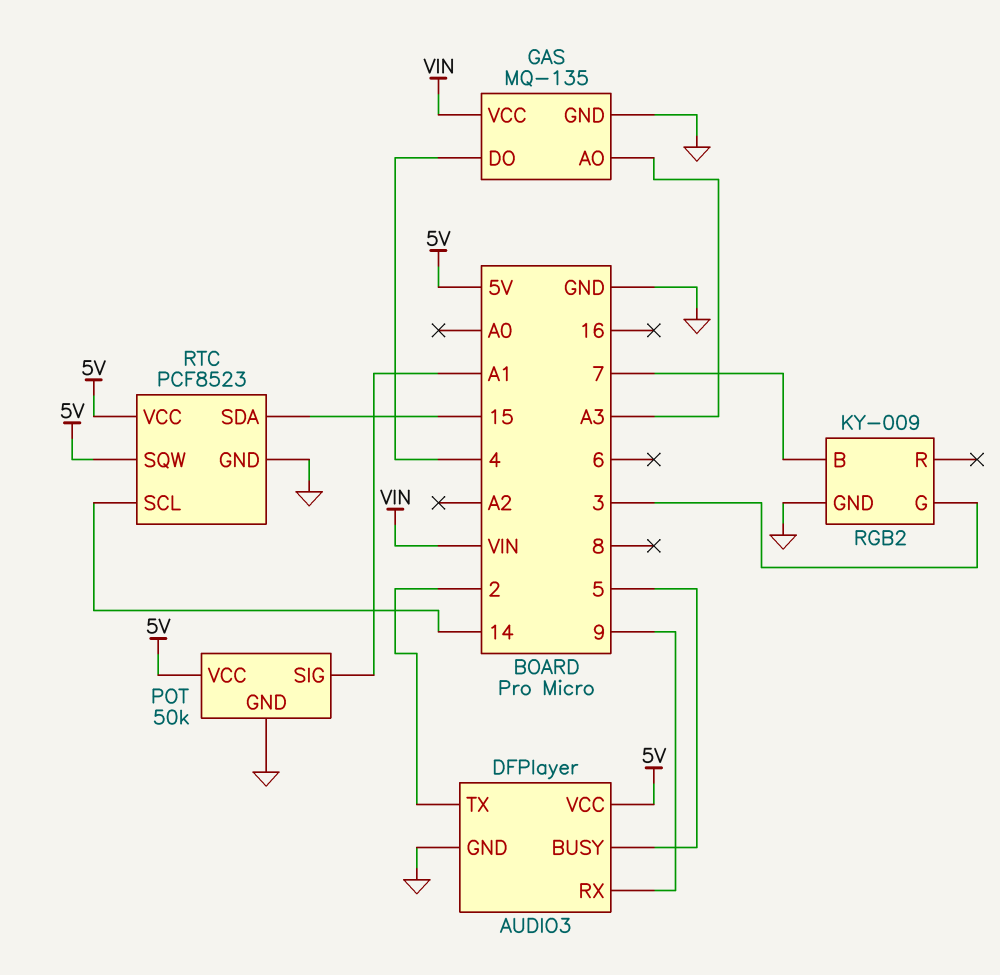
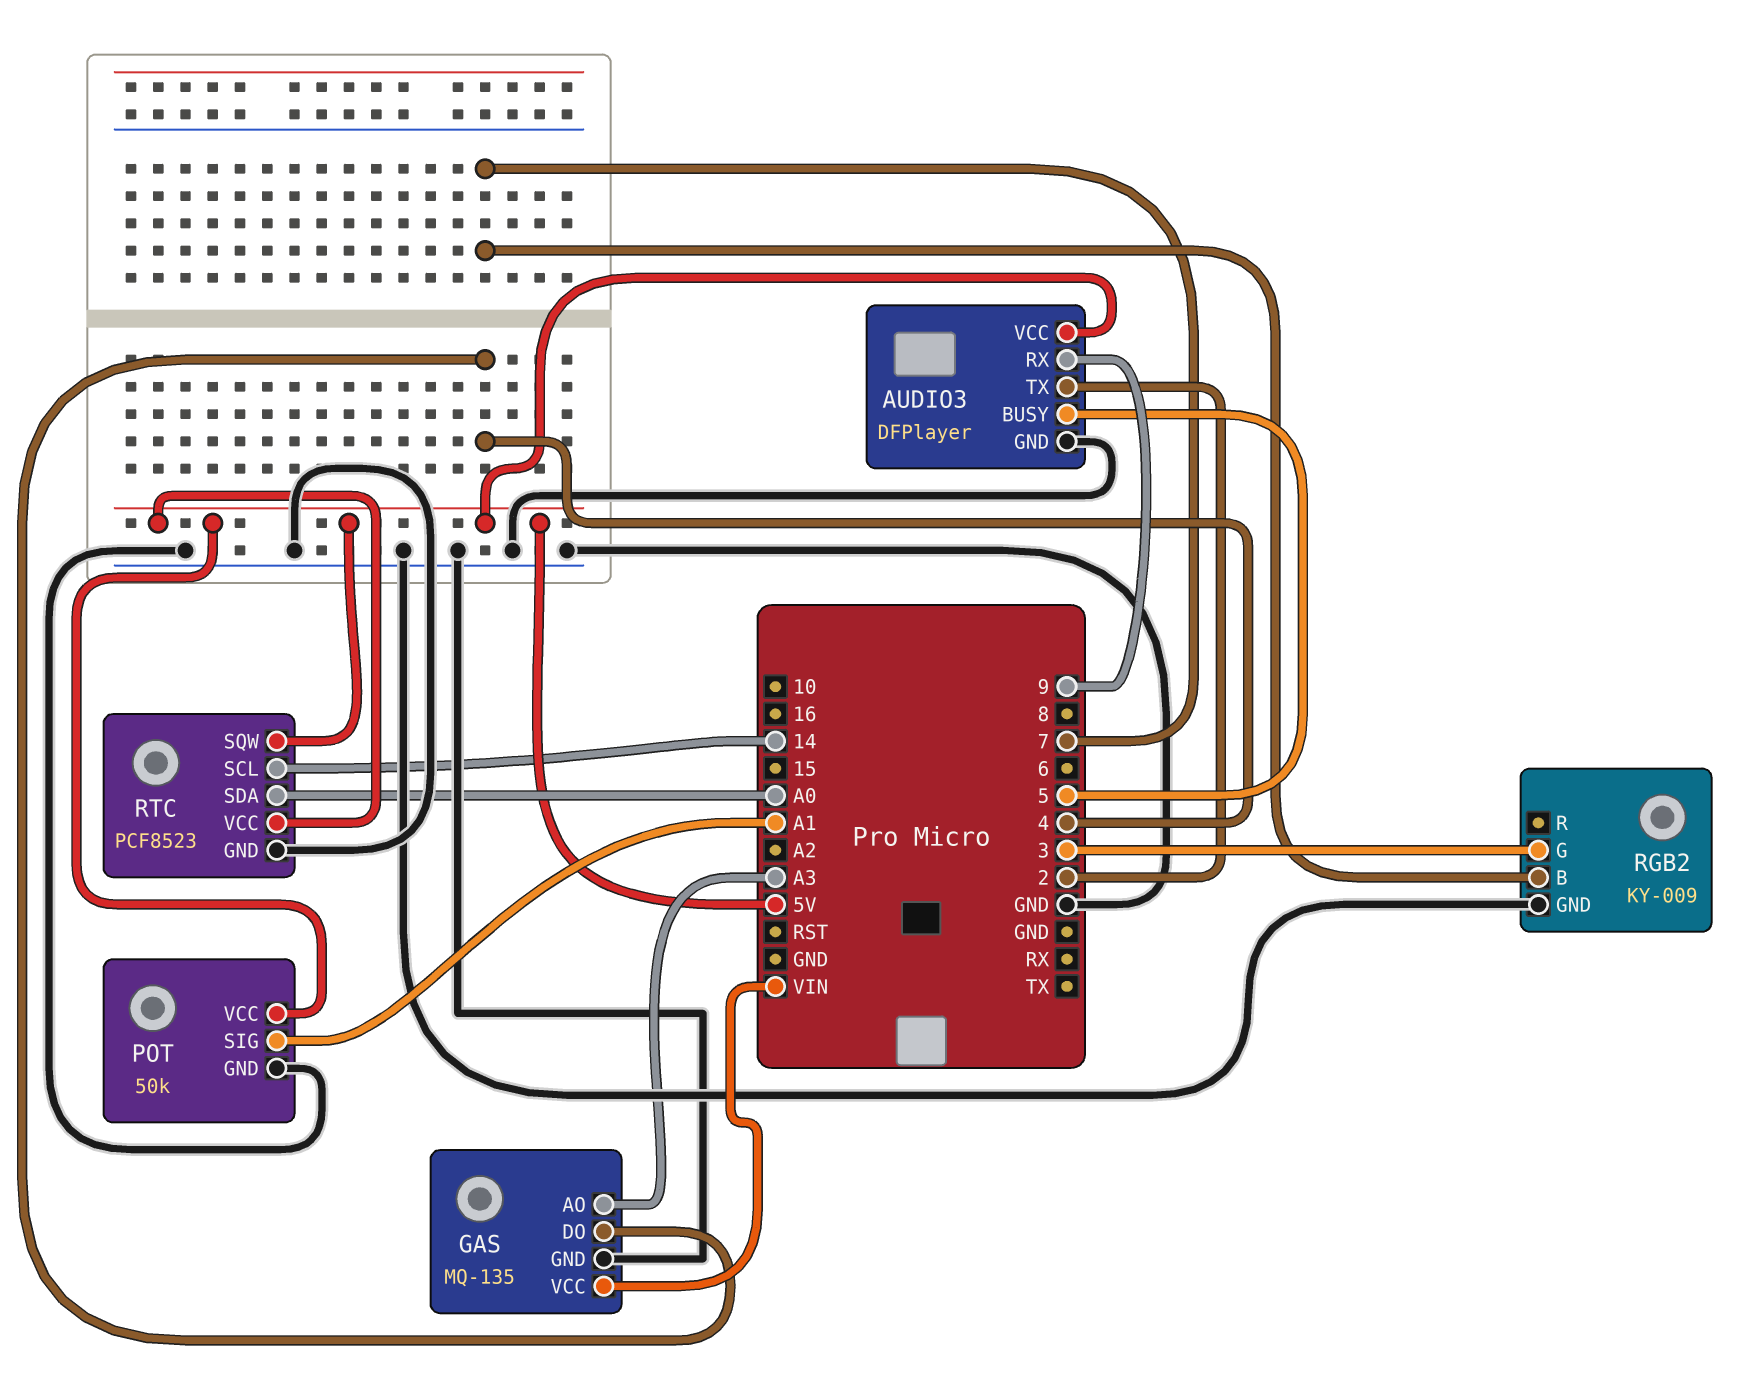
RTC pin SDA: 15 -> A0

